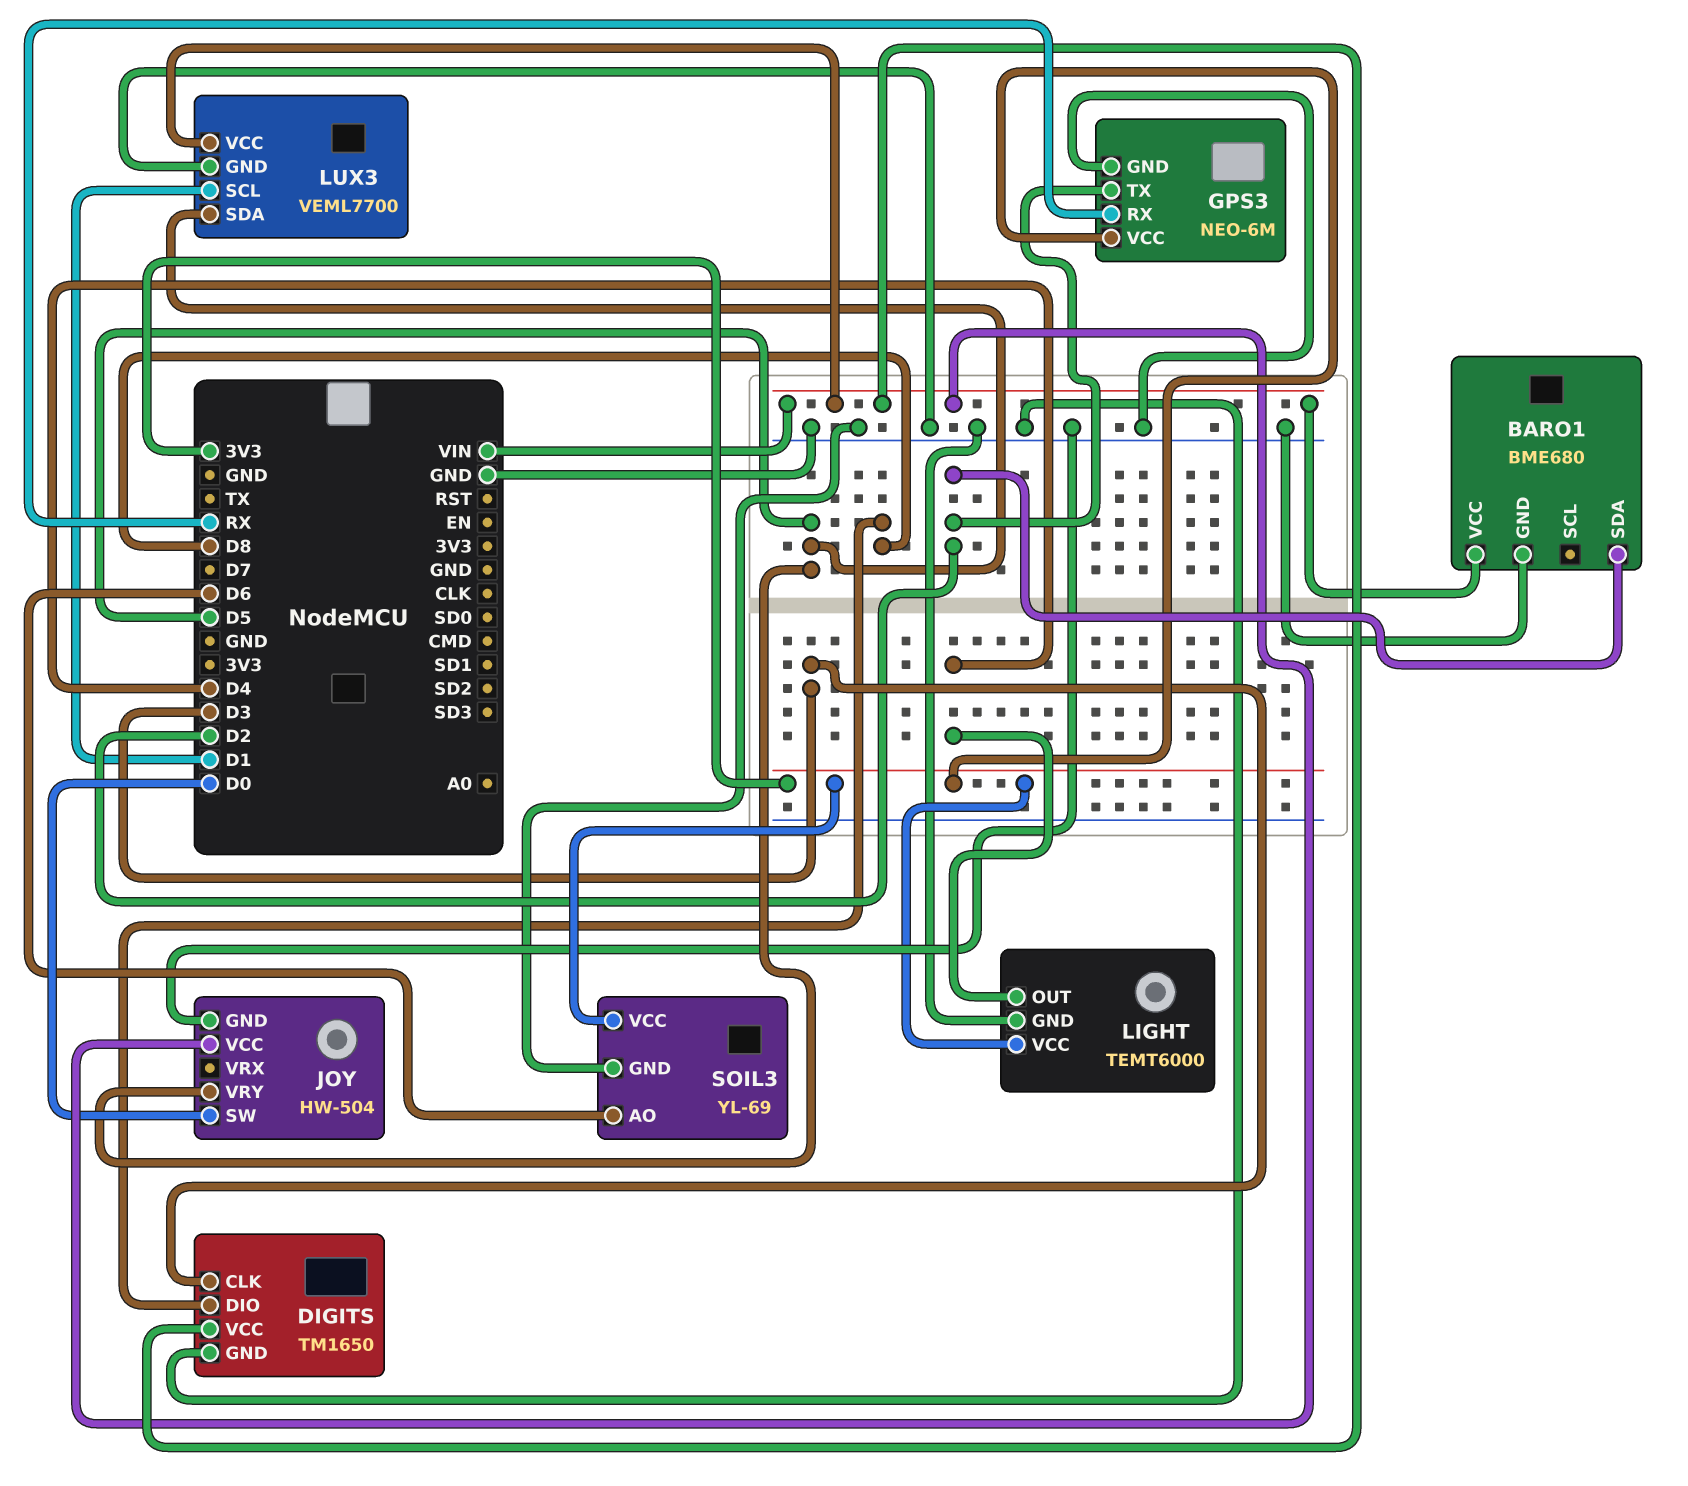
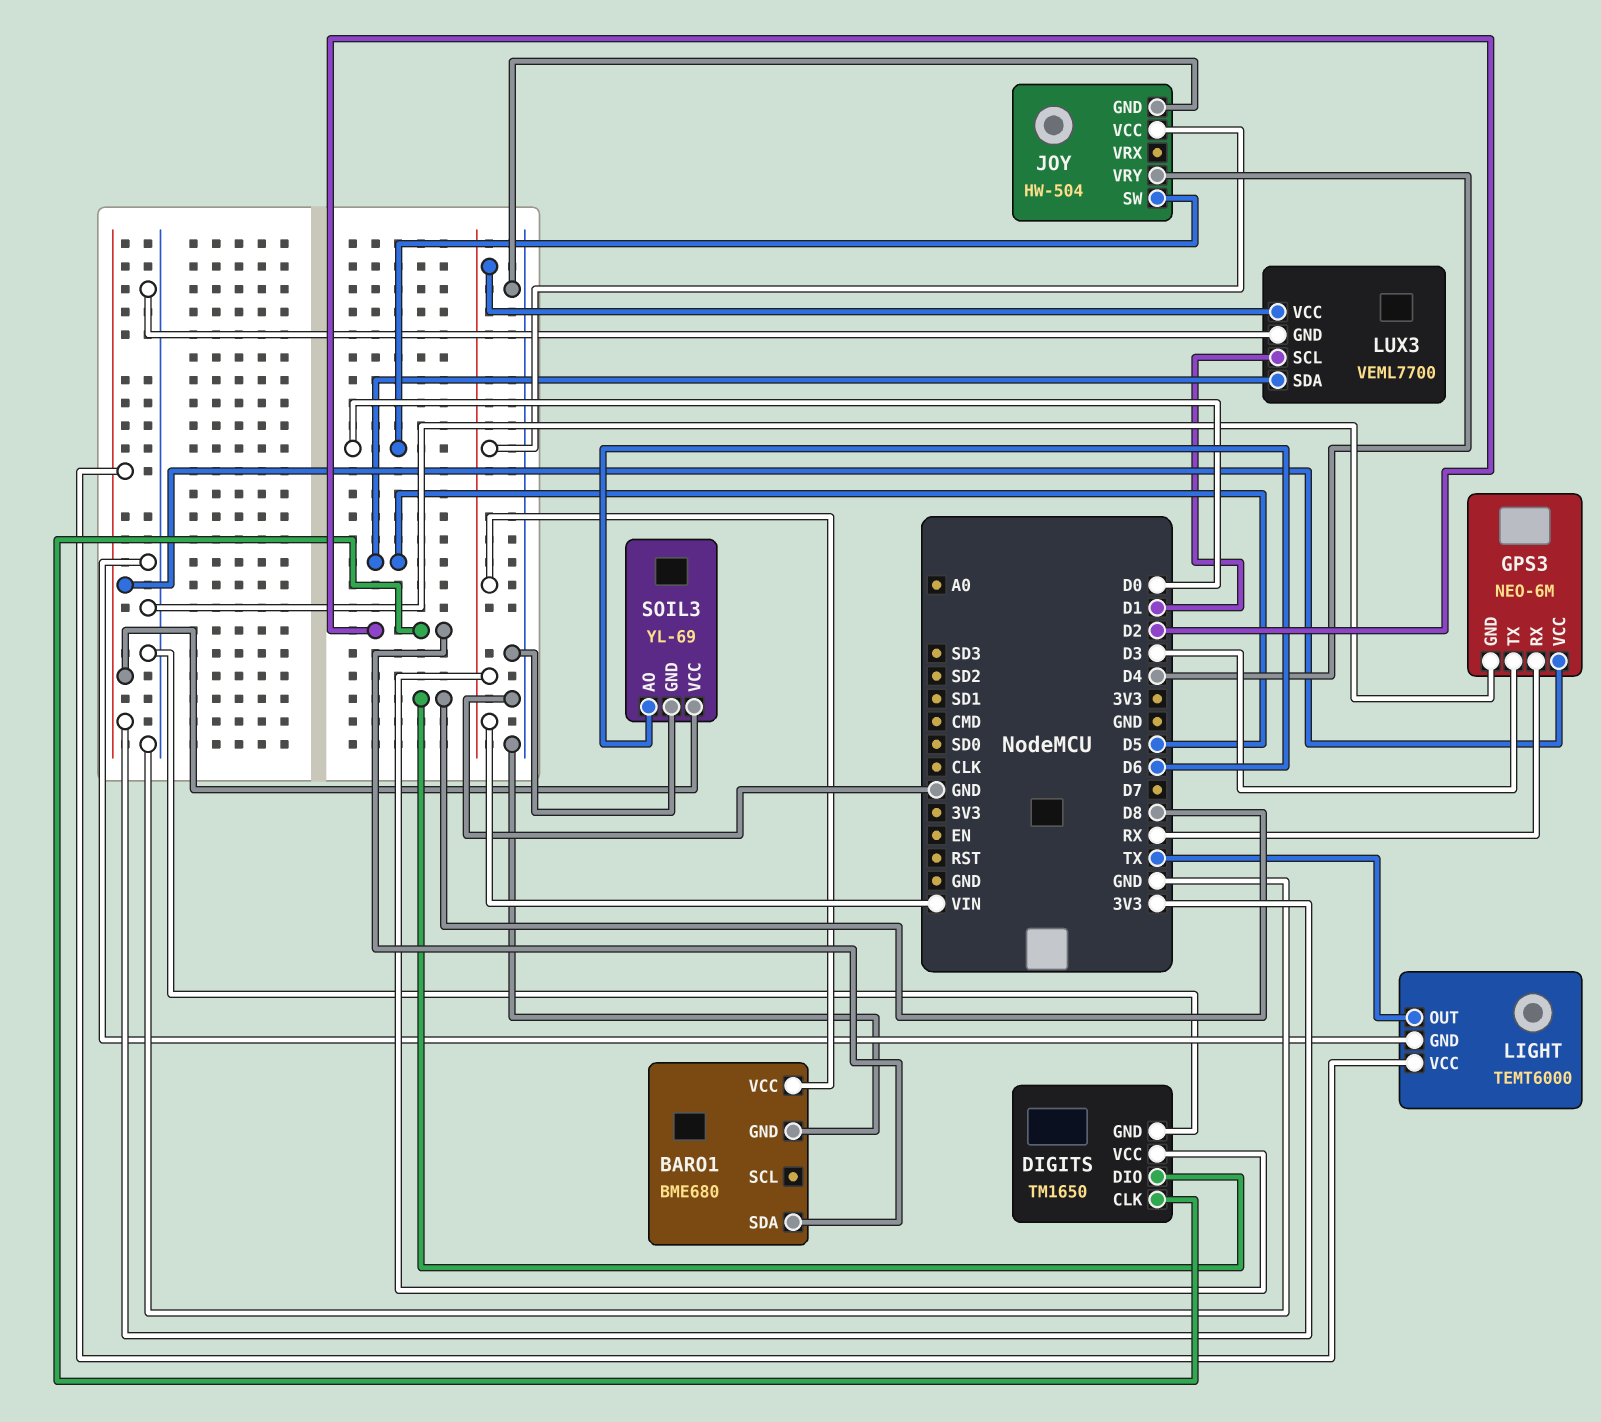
DIGITS pin CLK: D3 -> D2
GPS3 pin TX: D2 -> D3
JOY pin VRY: D5 -> D4
LIGHT pin OUT: D4 -> TX

